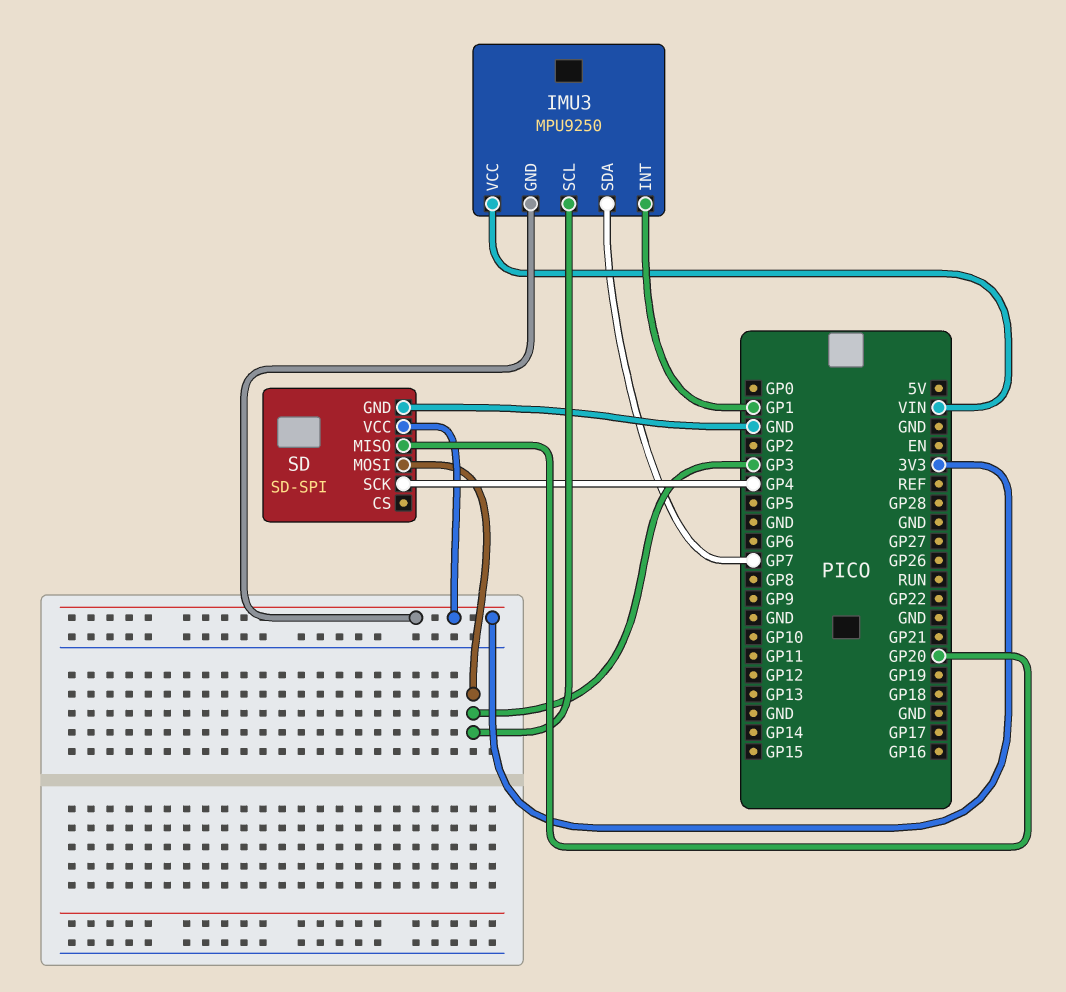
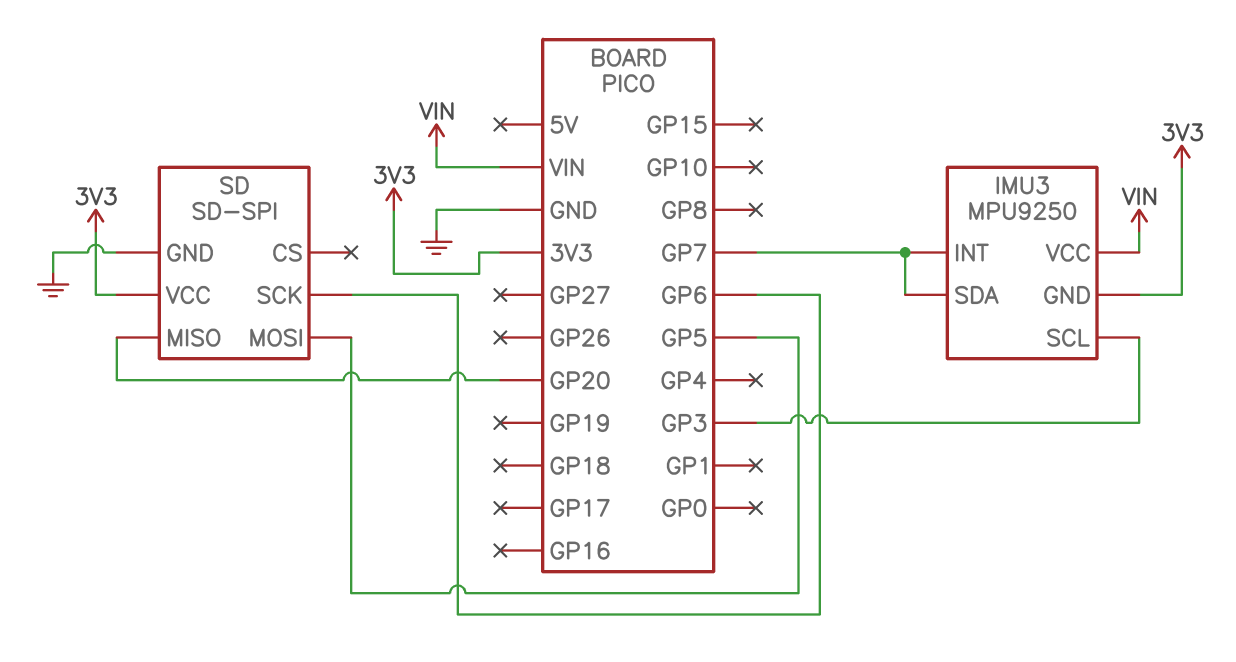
IMU3 pin INT: GP1 -> GP7
SD pin MOSI: GP3 -> GP5
SD pin SCK: GP4 -> GP6

